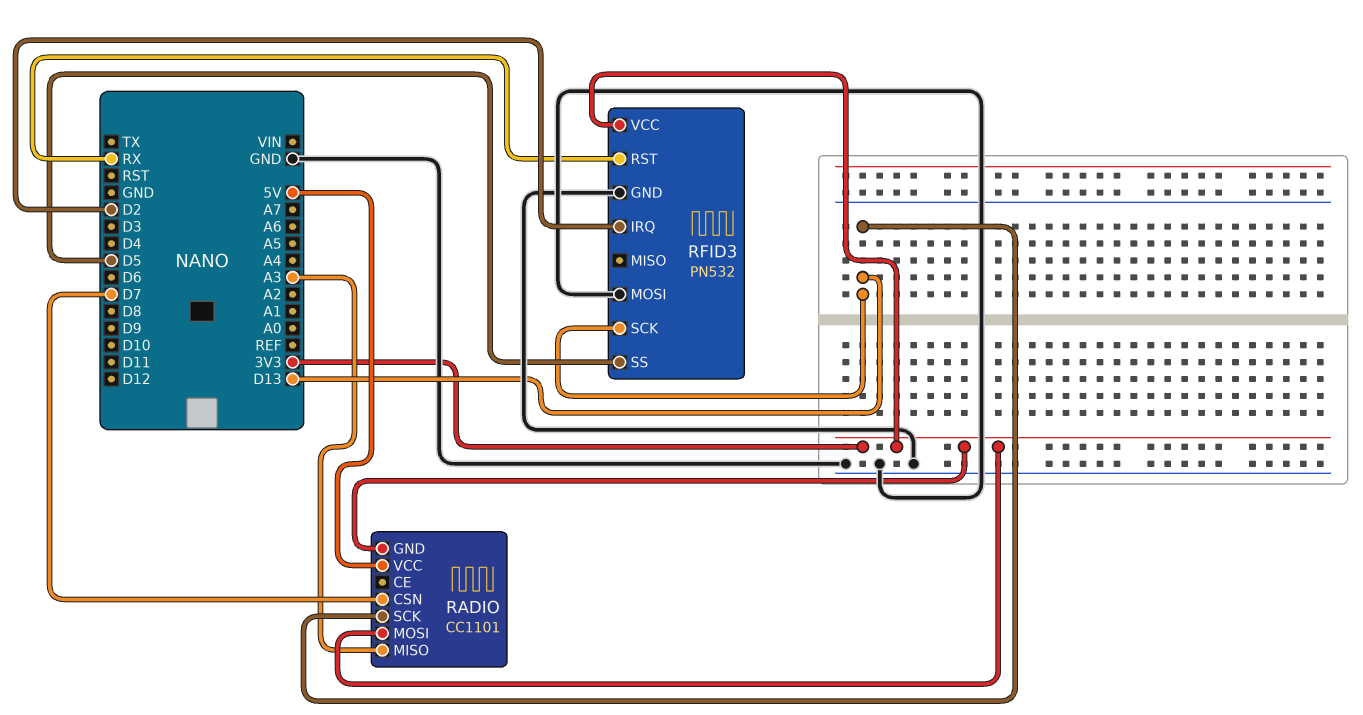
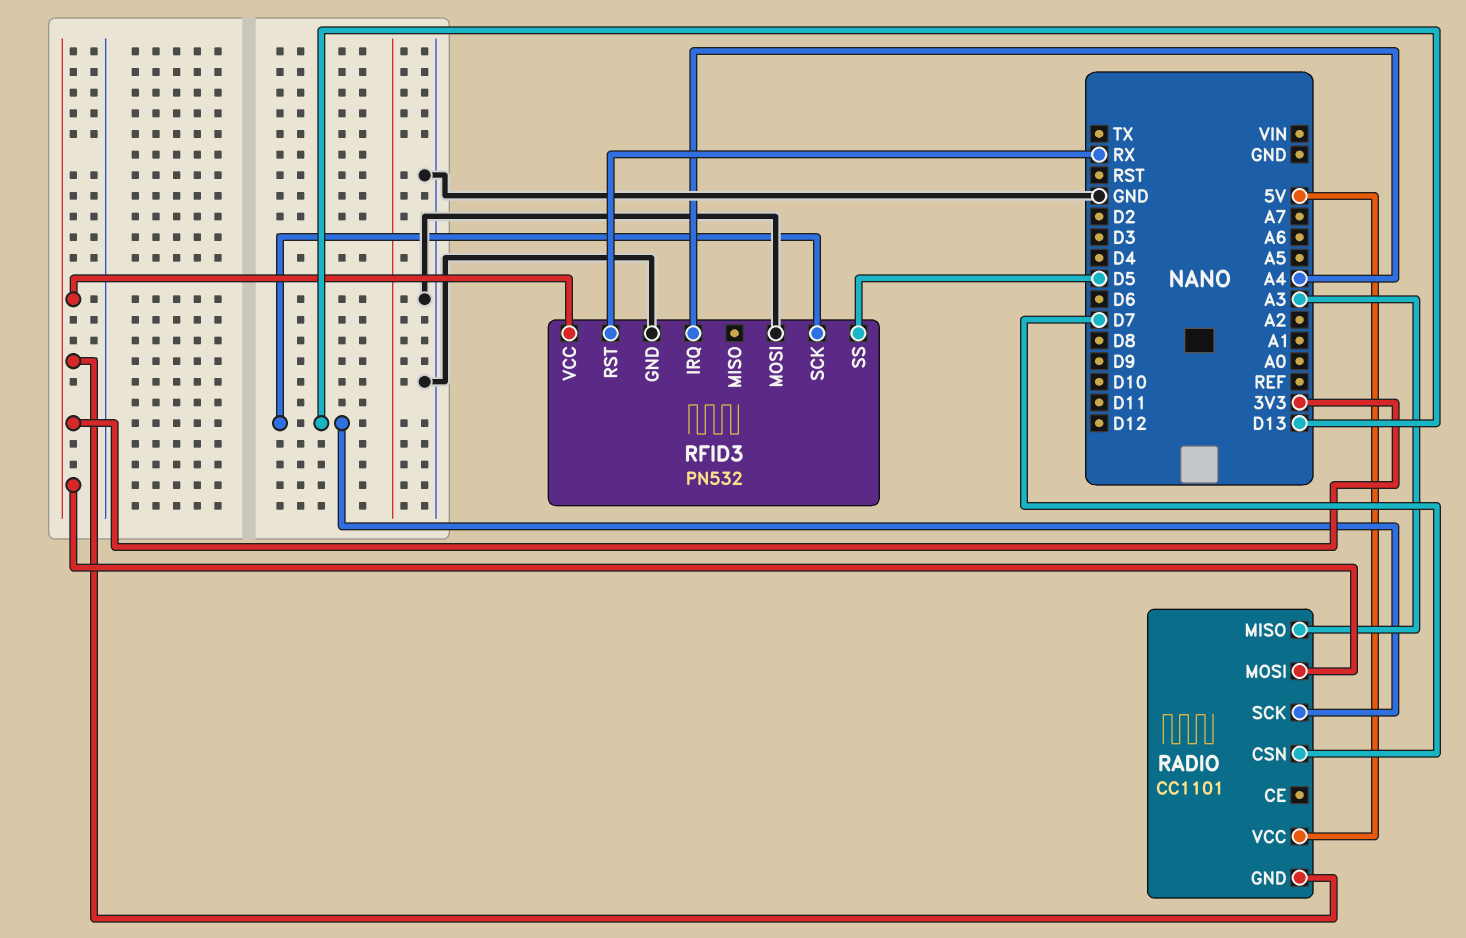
RFID3 pin IRQ: D2 -> A4

